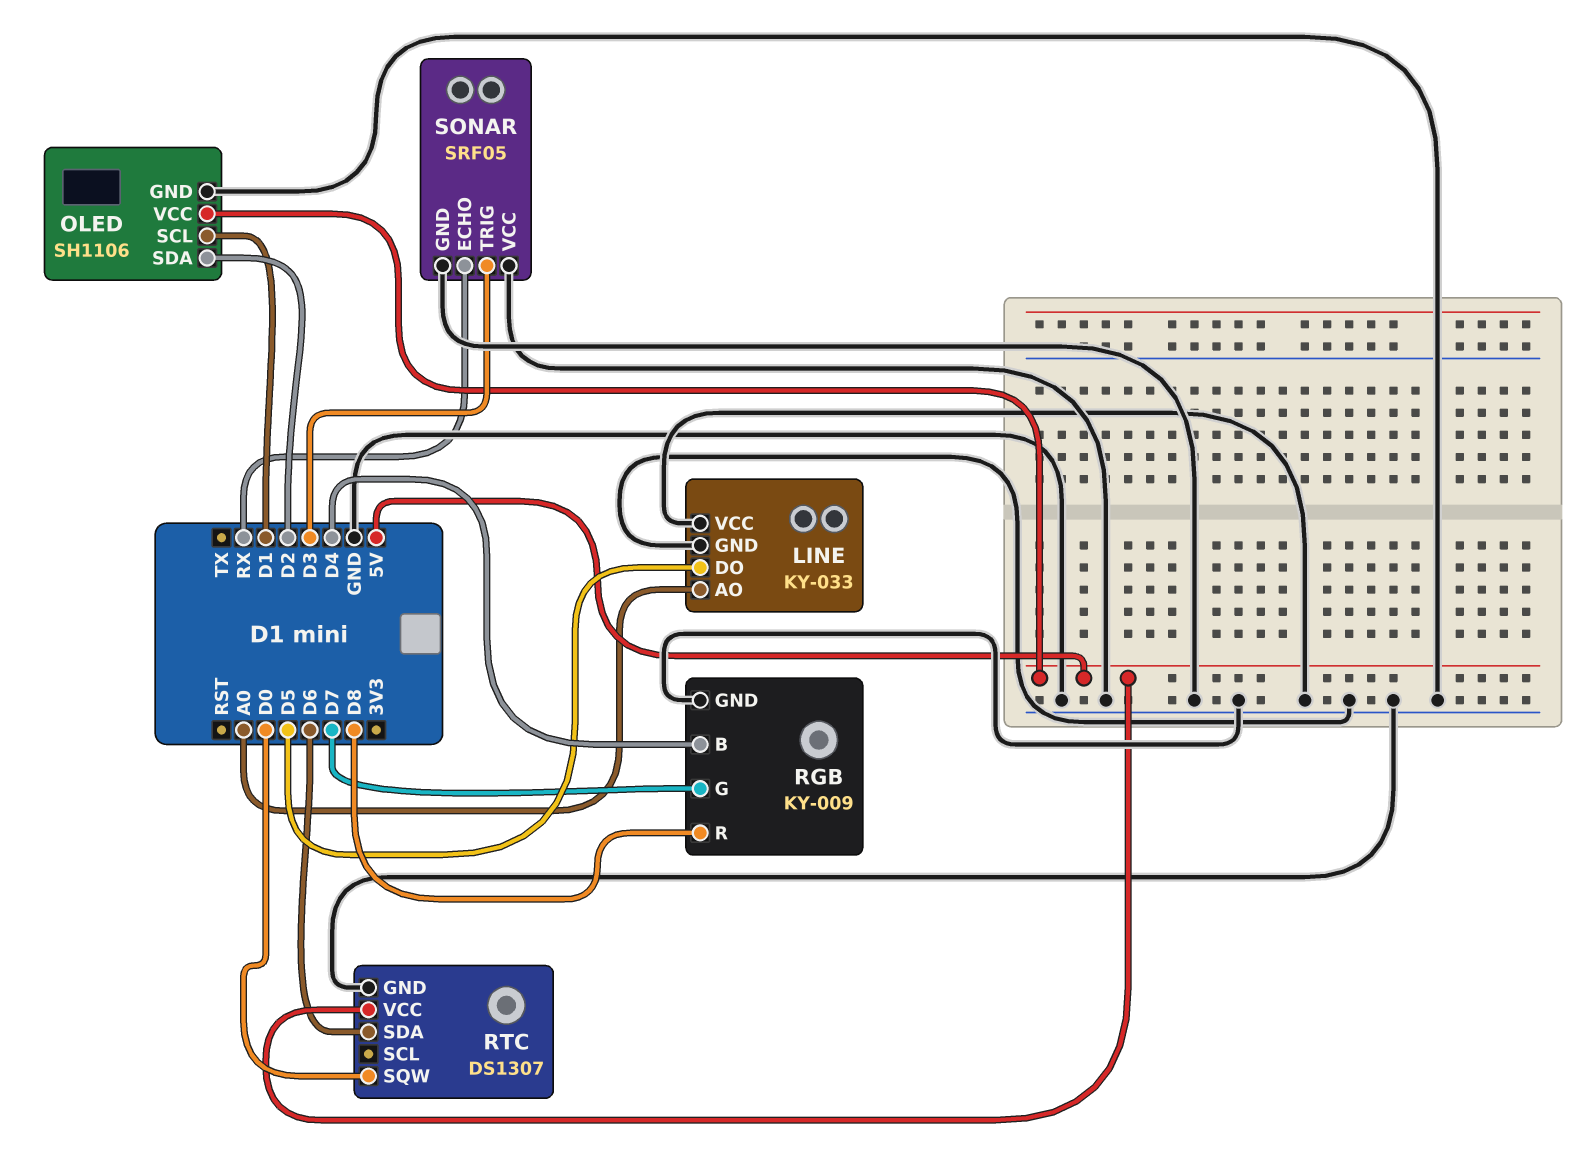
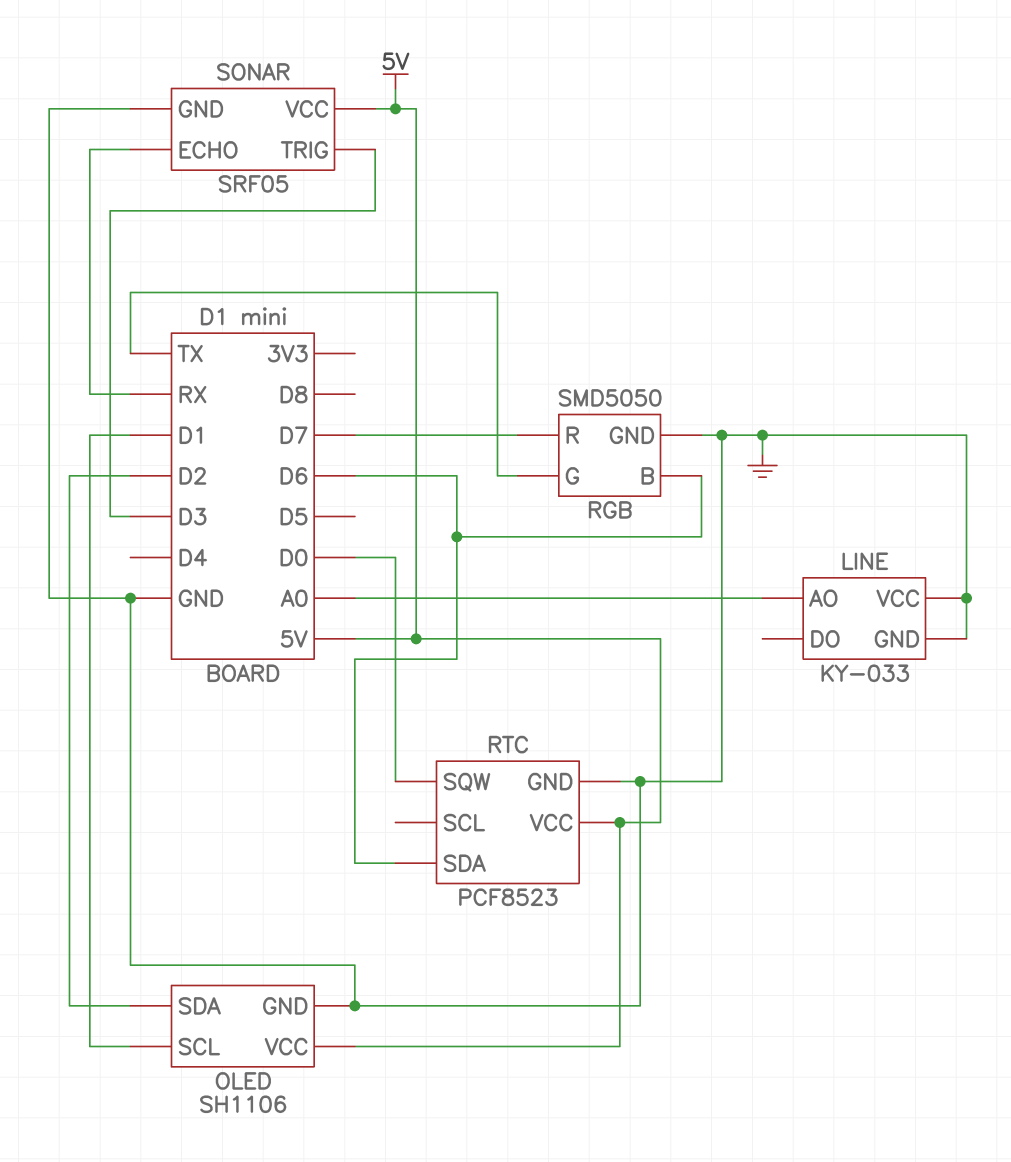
LINE pin DO: D5 -> none
RGB: KY-009 -> SMD5050
RGB pin B: D4 -> D6
RGB pin G: D7 -> TX
RGB pin R: D8 -> D7
RTC: DS1307 -> PCF8523
SONAR pin VCC: GND -> 5V

